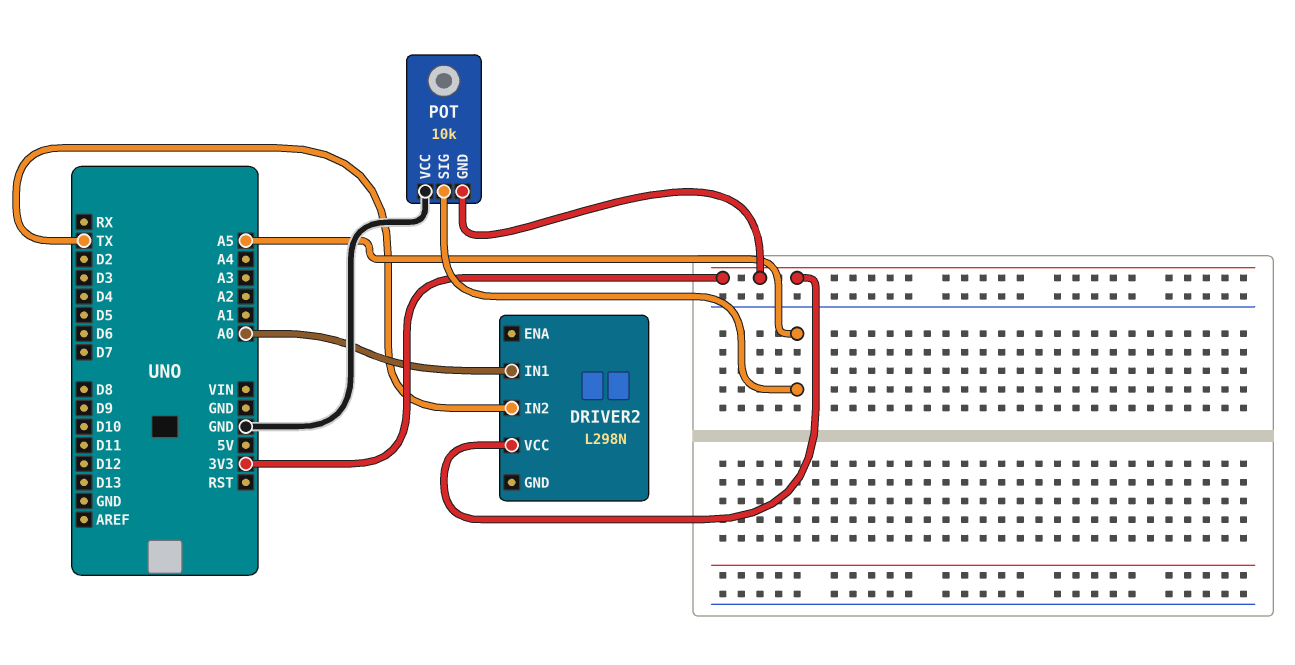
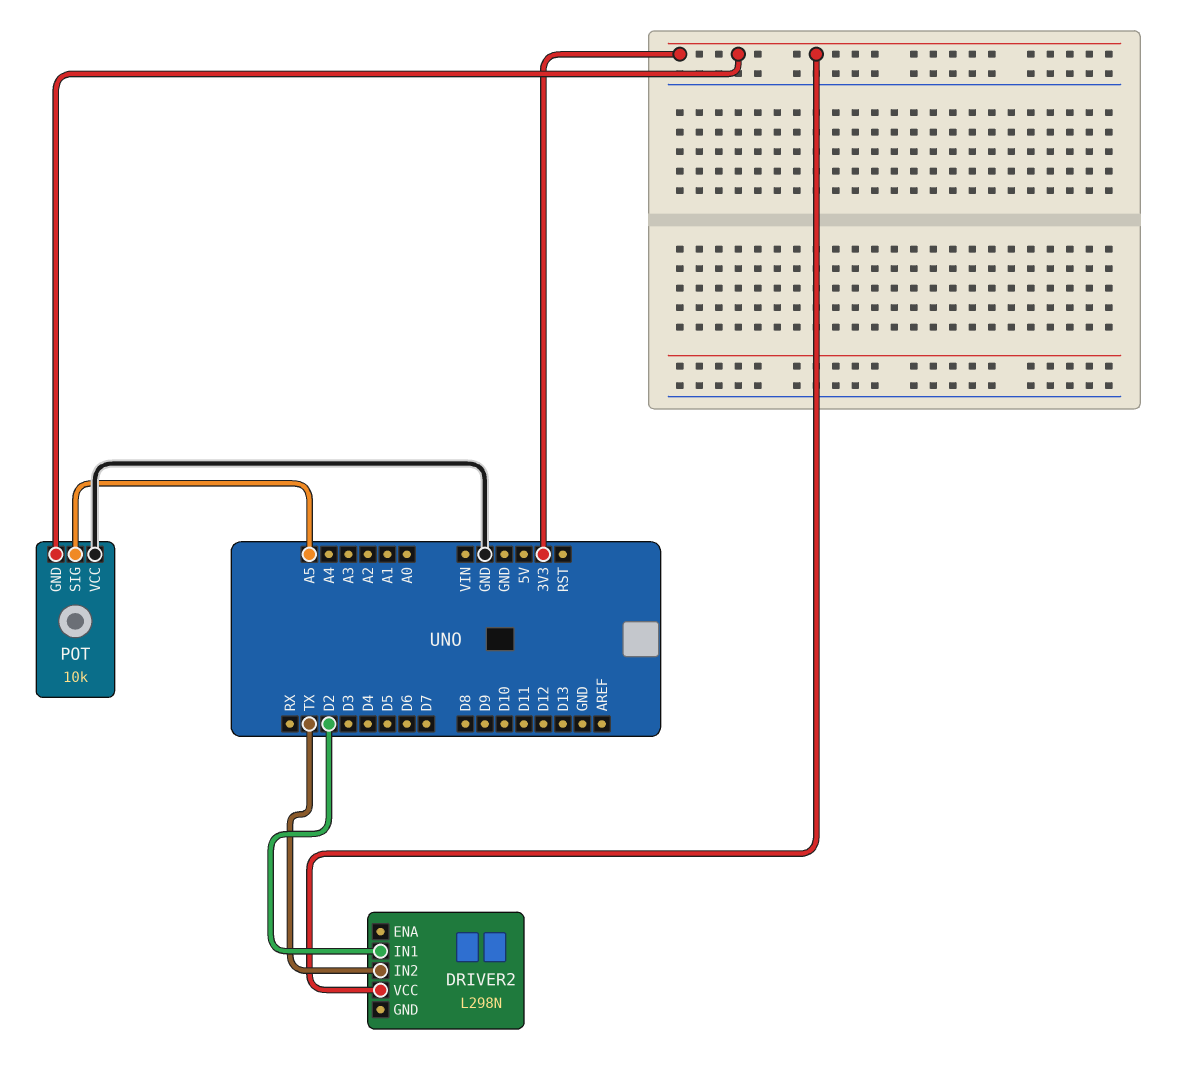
DRIVER2 pin IN1: A0 -> D2

